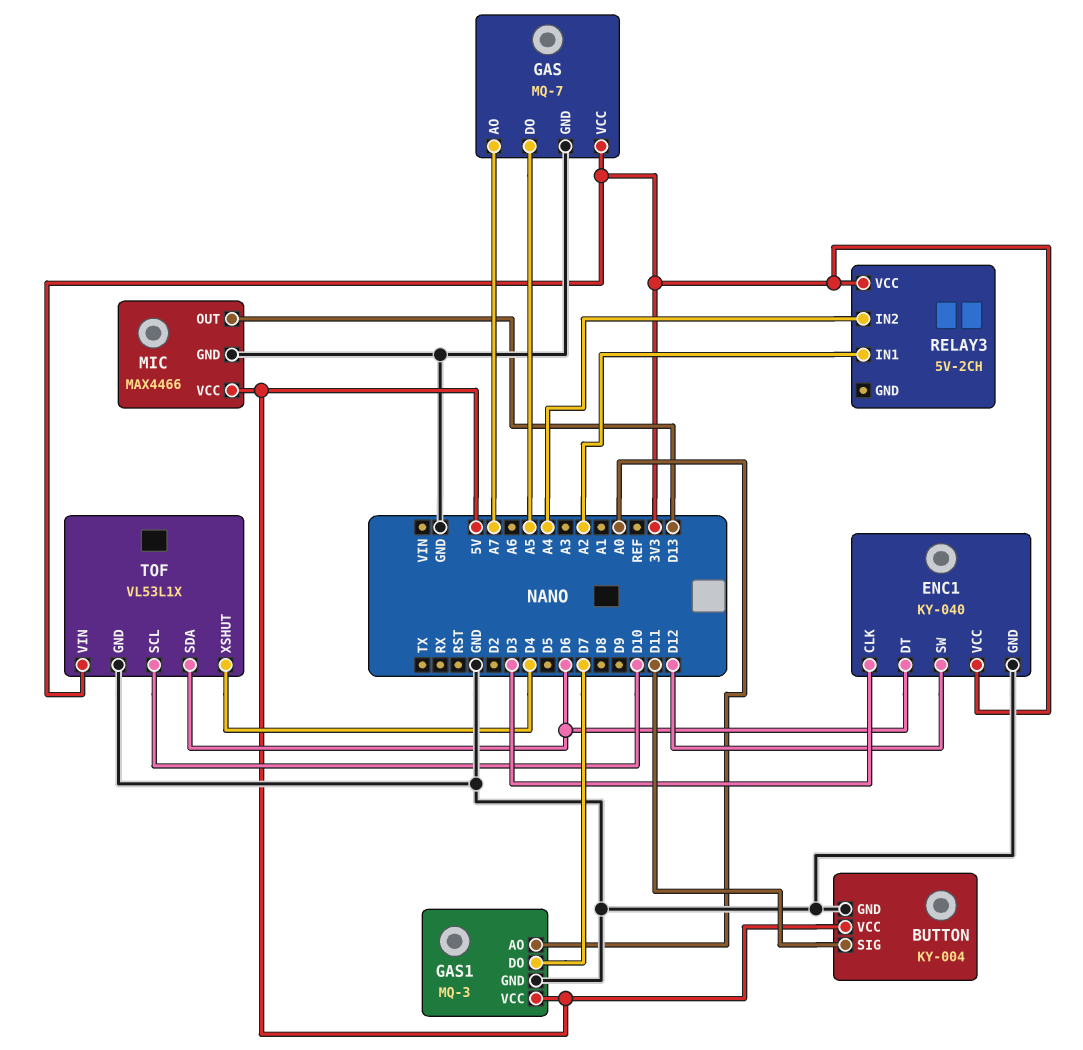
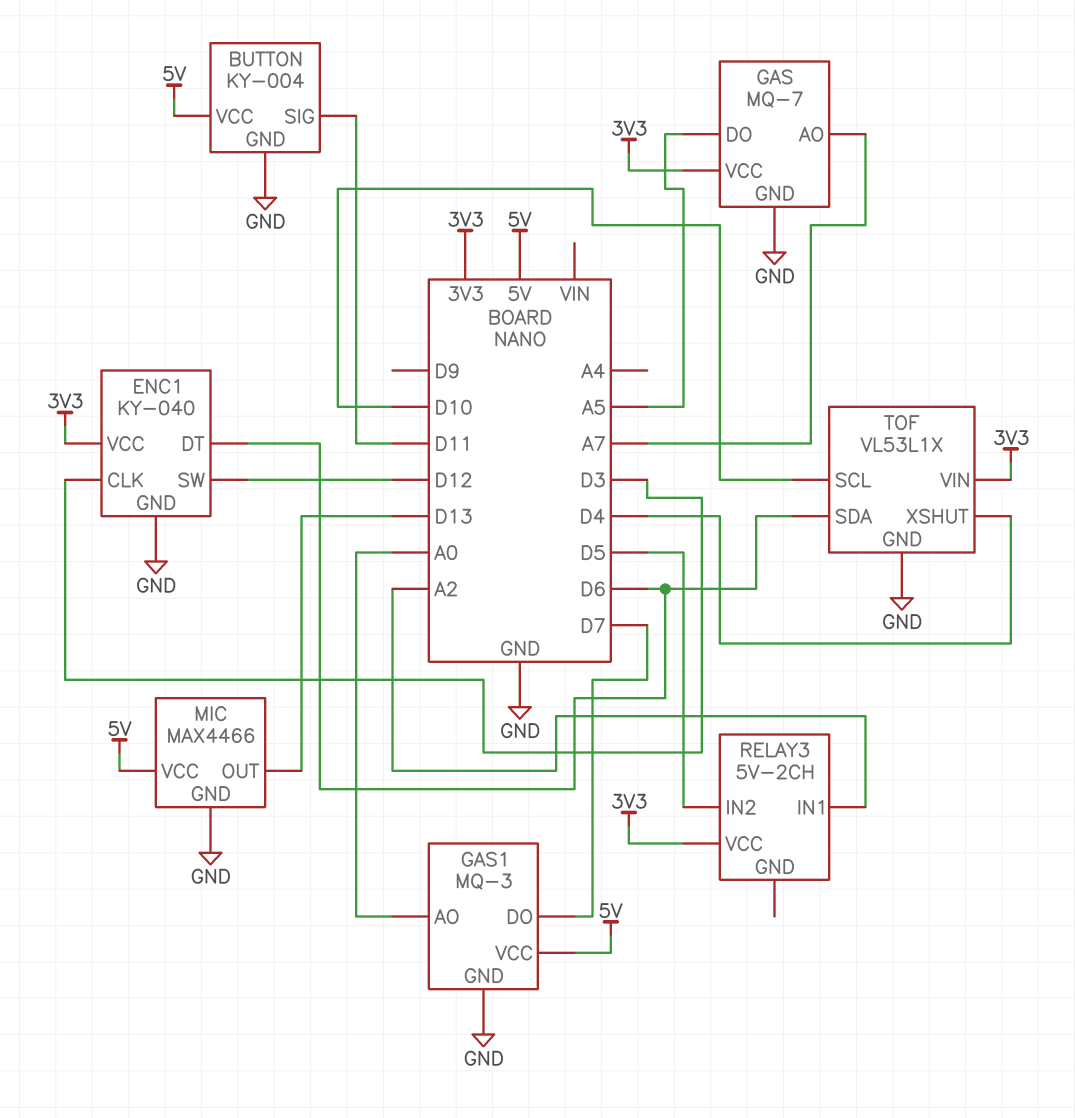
RELAY3 pin IN2: A4 -> D5

